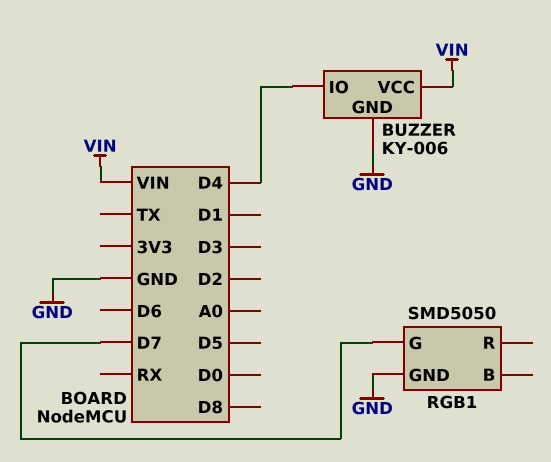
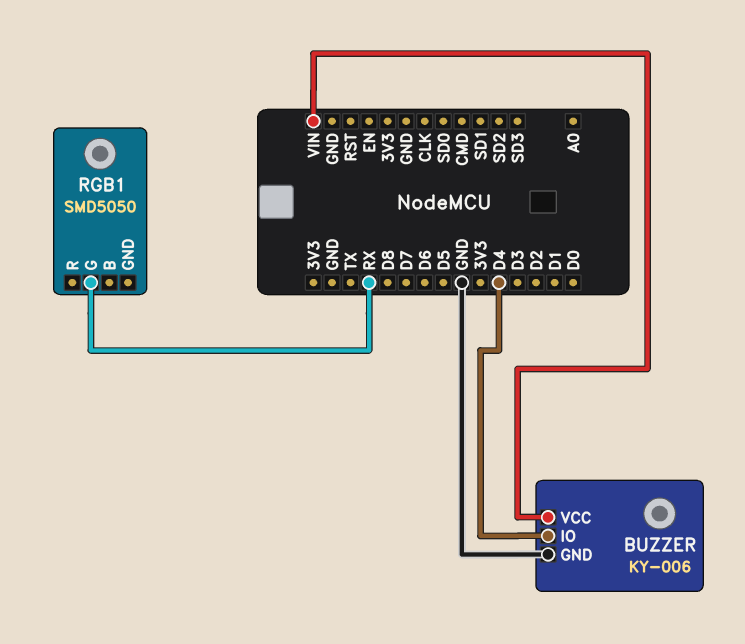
RGB1 pin G: D7 -> RX
RGB1 pin GND: GND -> none

